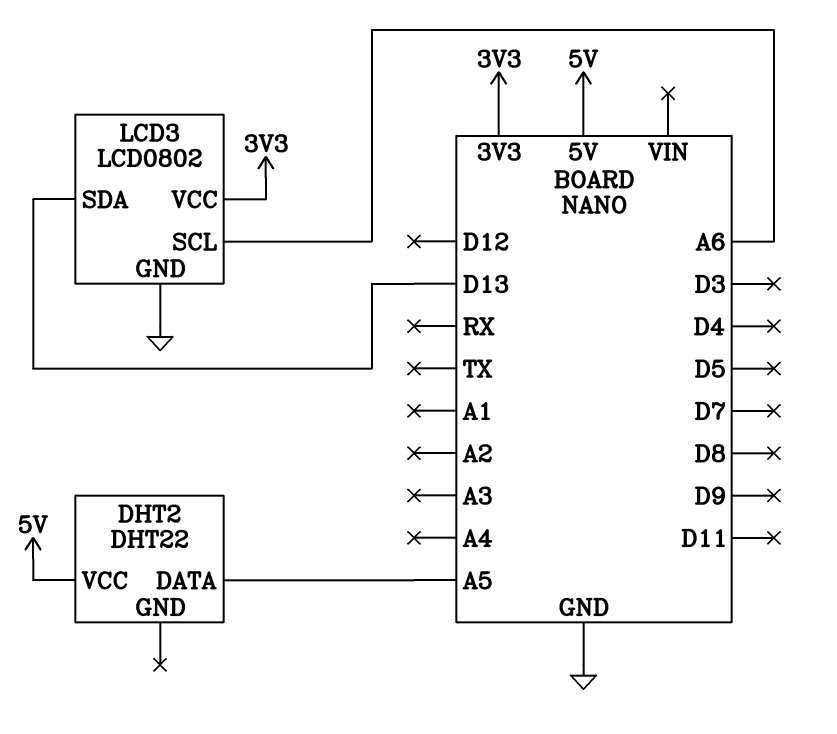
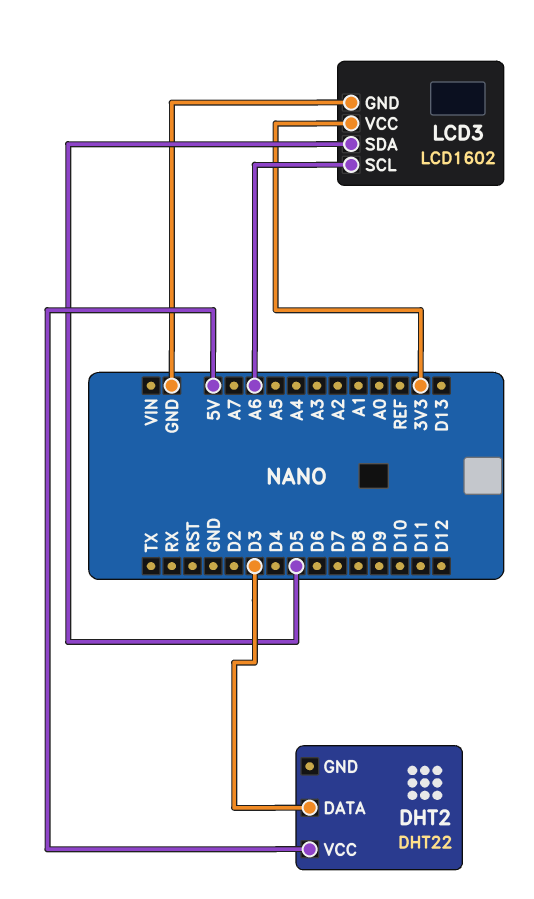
DHT2 pin DATA: A5 -> D3
LCD3: LCD0802 -> LCD1602
LCD3 pin SDA: D13 -> D5

